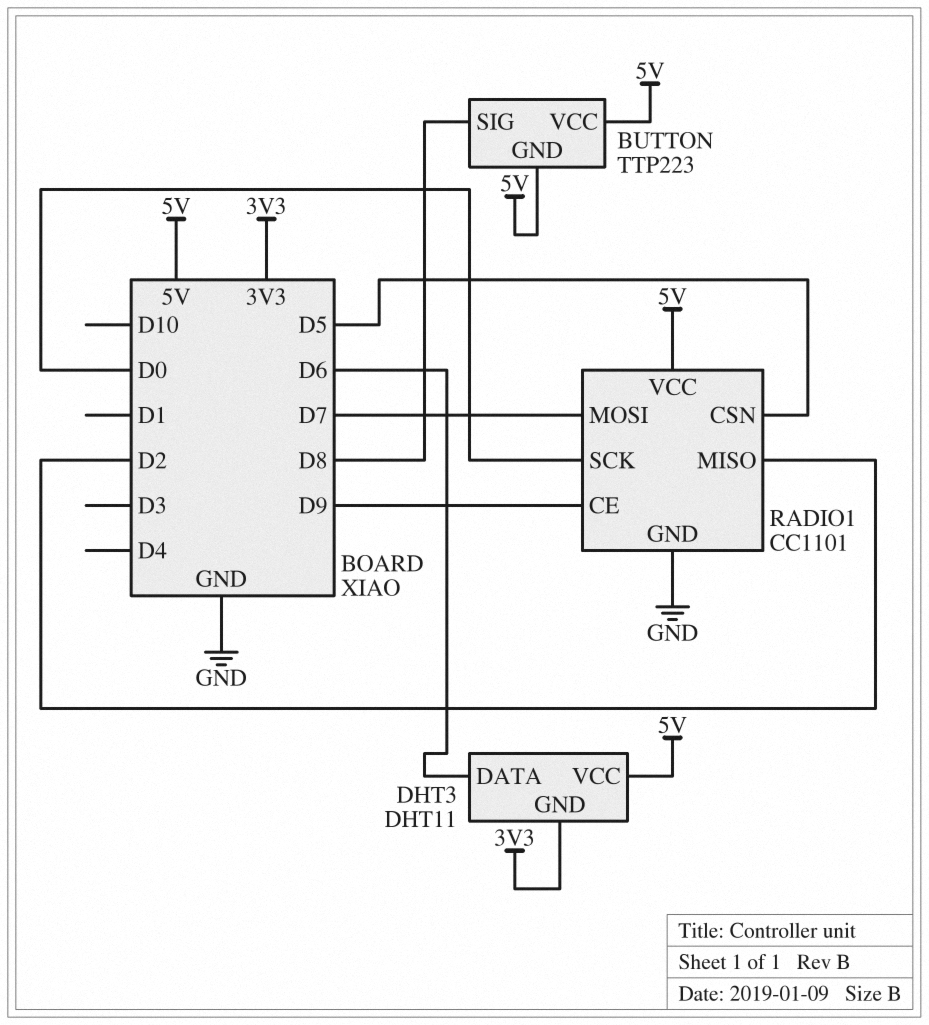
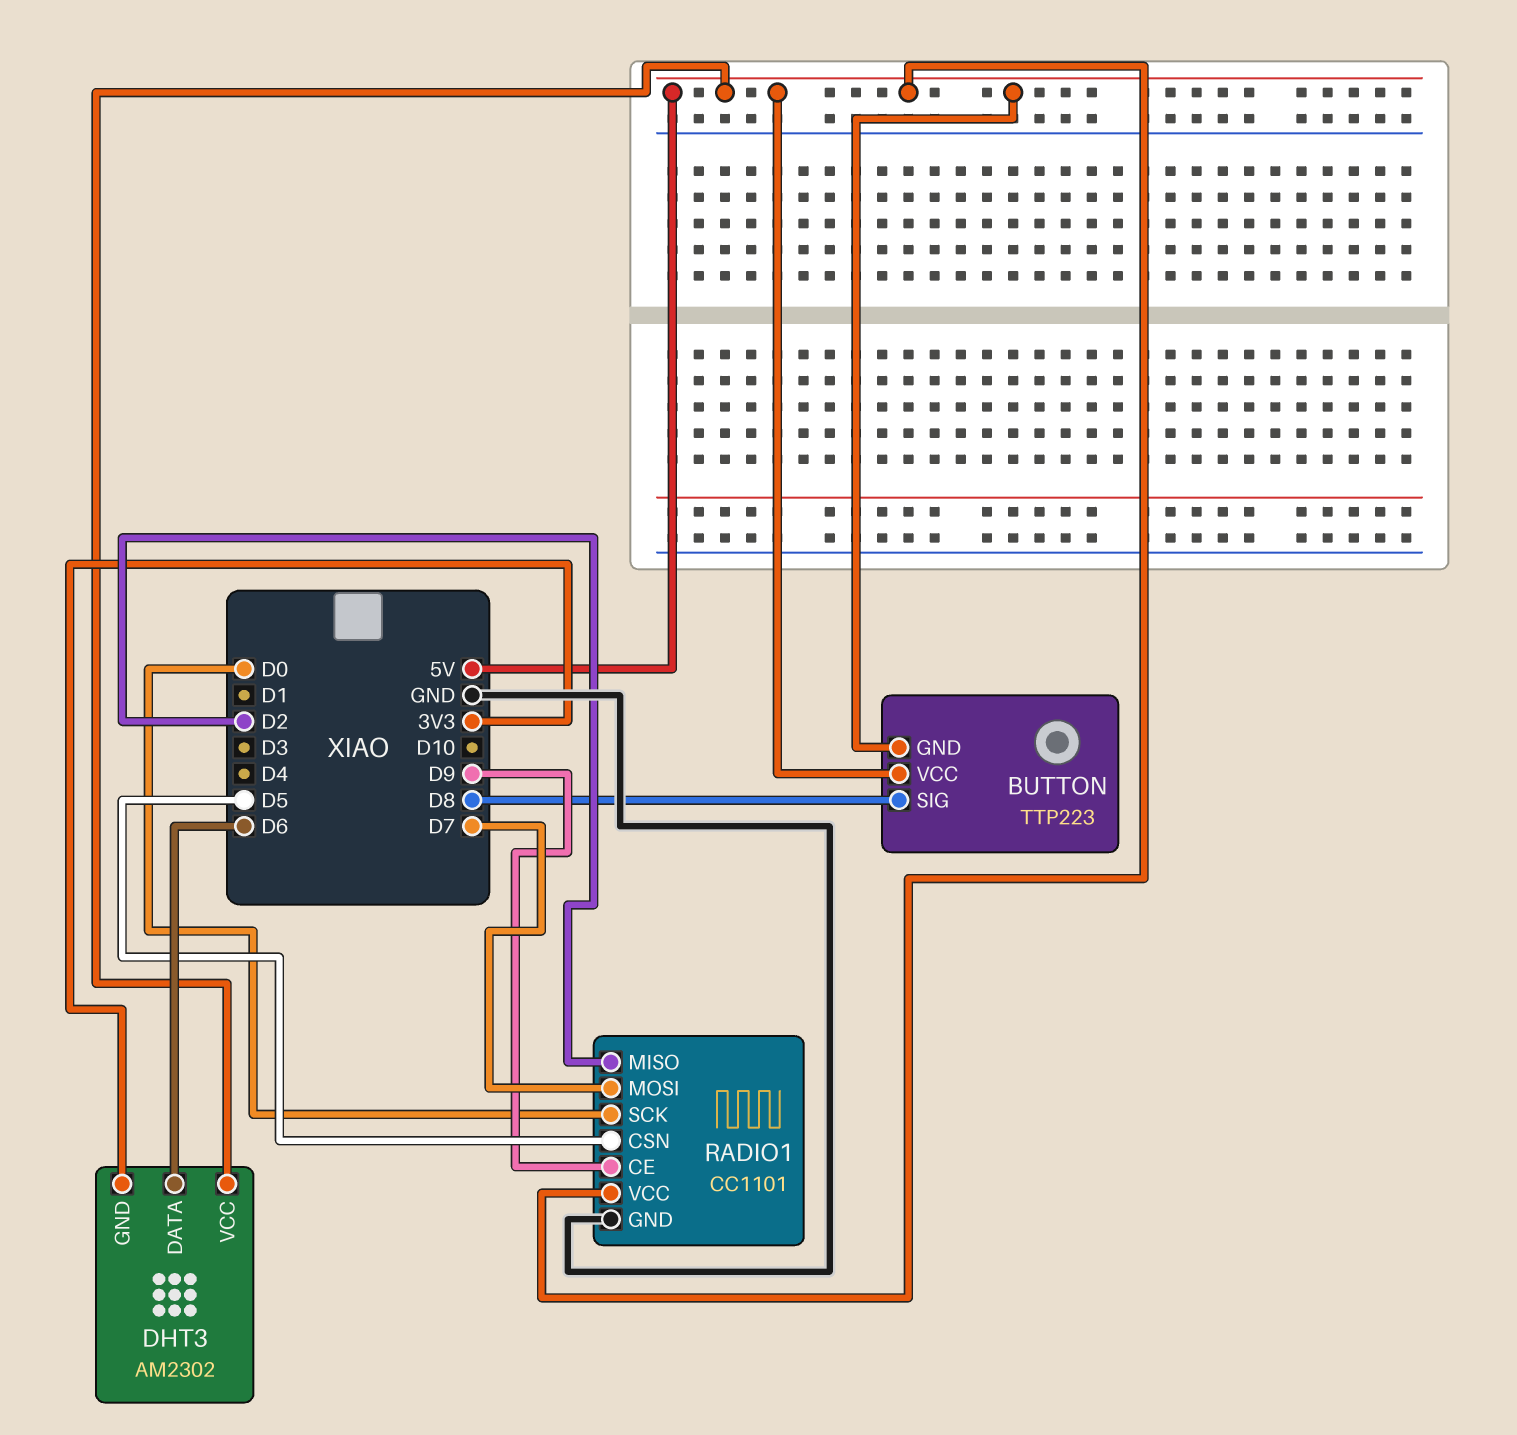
DHT3: DHT11 -> AM2302

